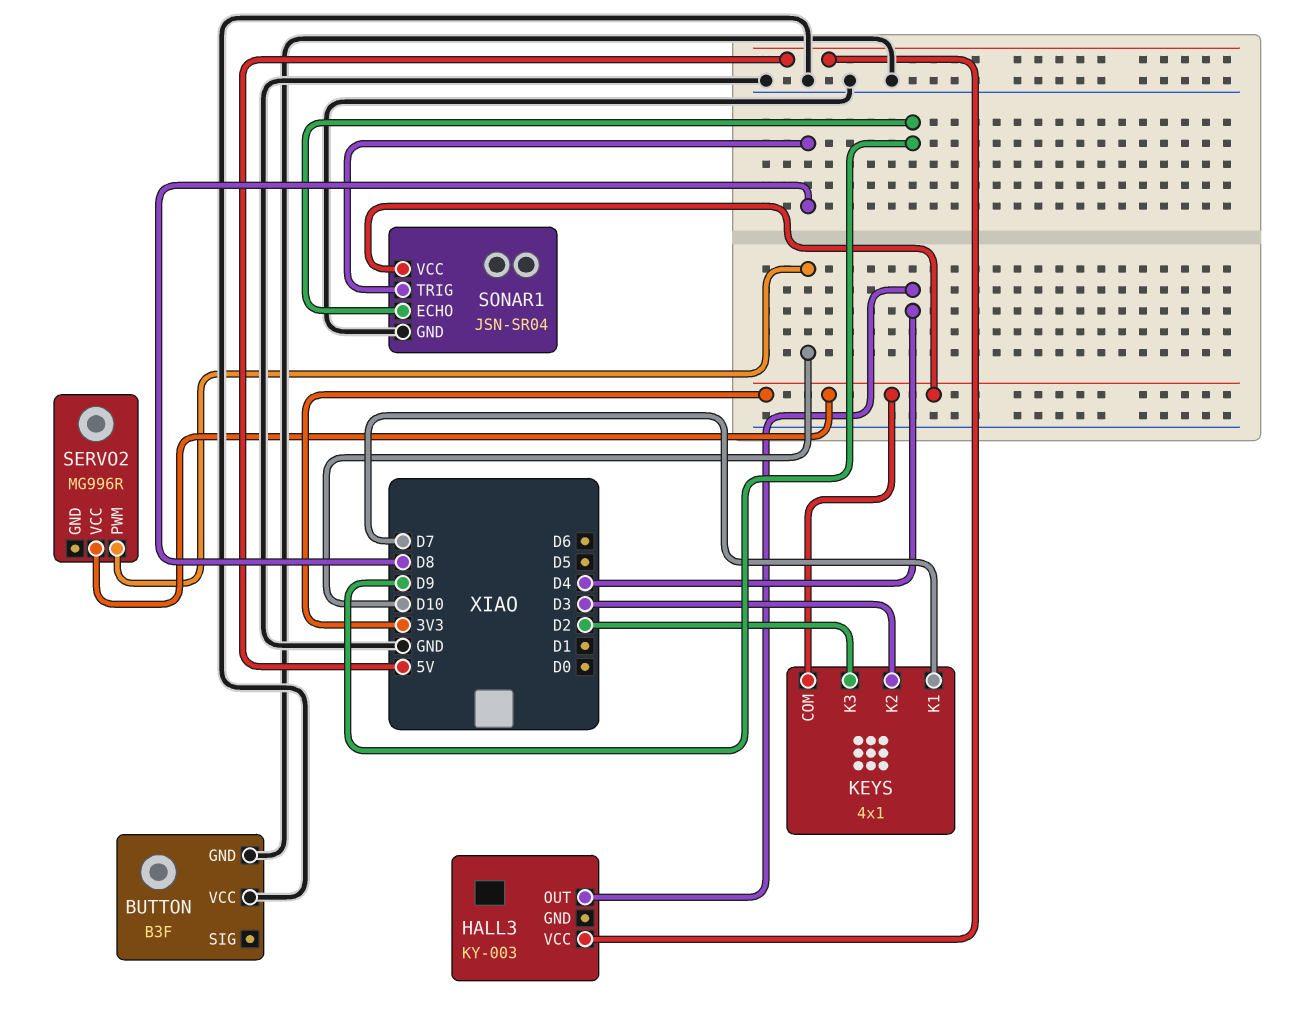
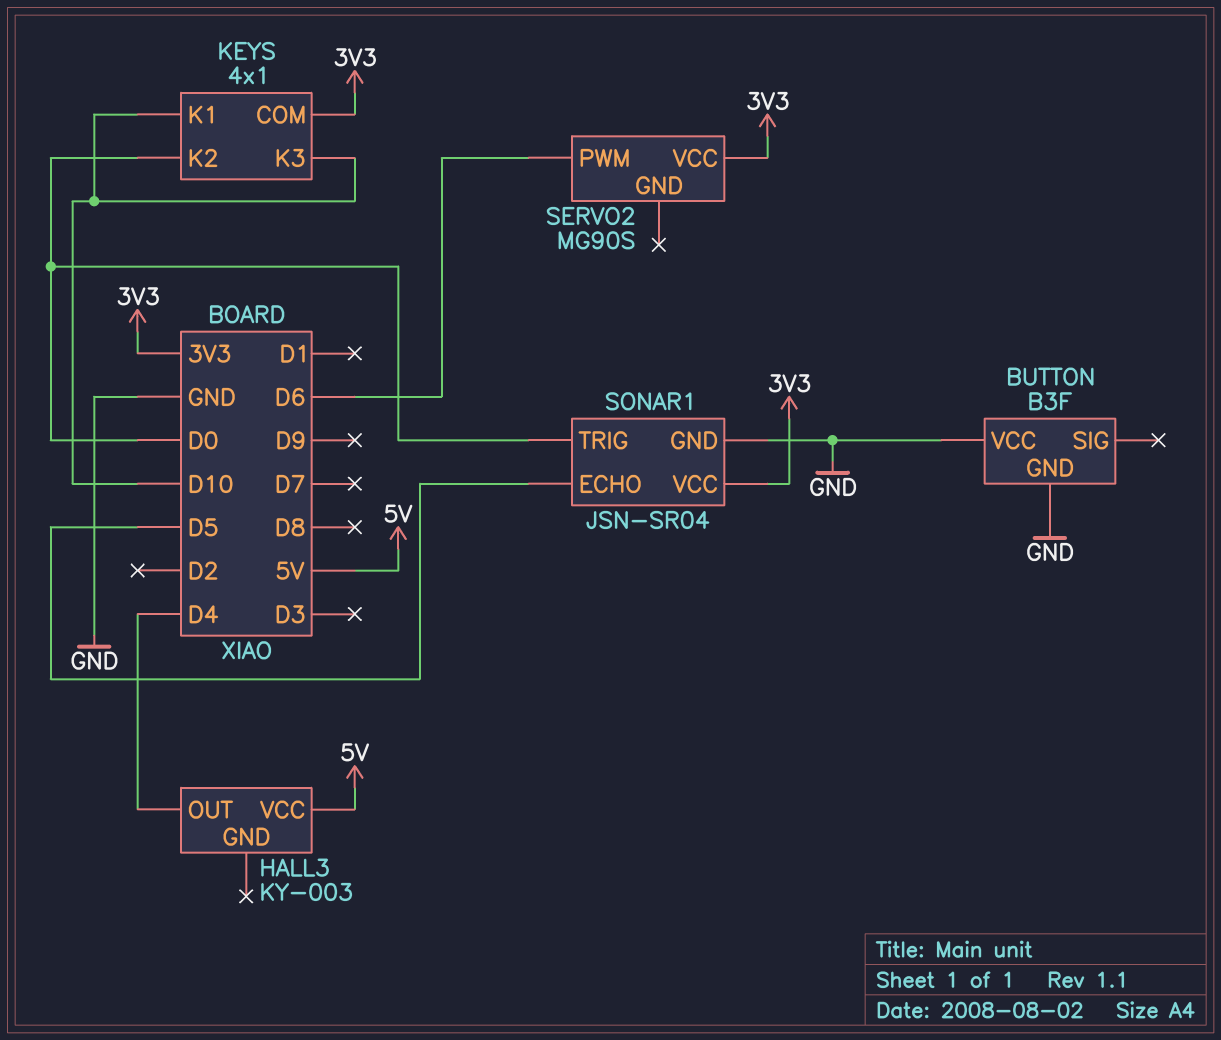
KEYS pin K1: D7 -> D10
KEYS pin K2: D3 -> D0
KEYS pin K3: D2 -> D10
SERVO2: MG996R -> MG90S
SERVO2 pin PWM: D10 -> D6
SONAR1 pin ECHO: D9 -> D5
SONAR1 pin TRIG: D8 -> D0

